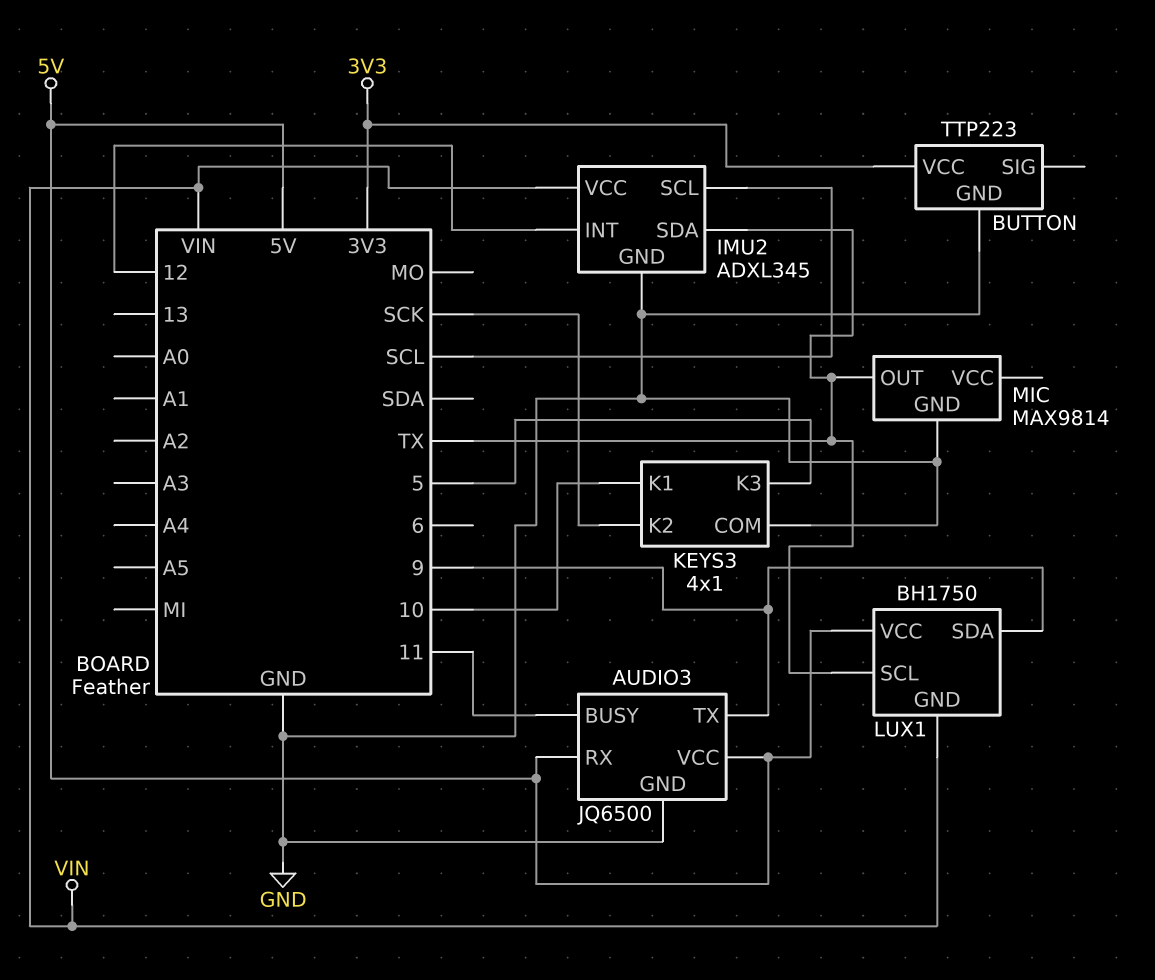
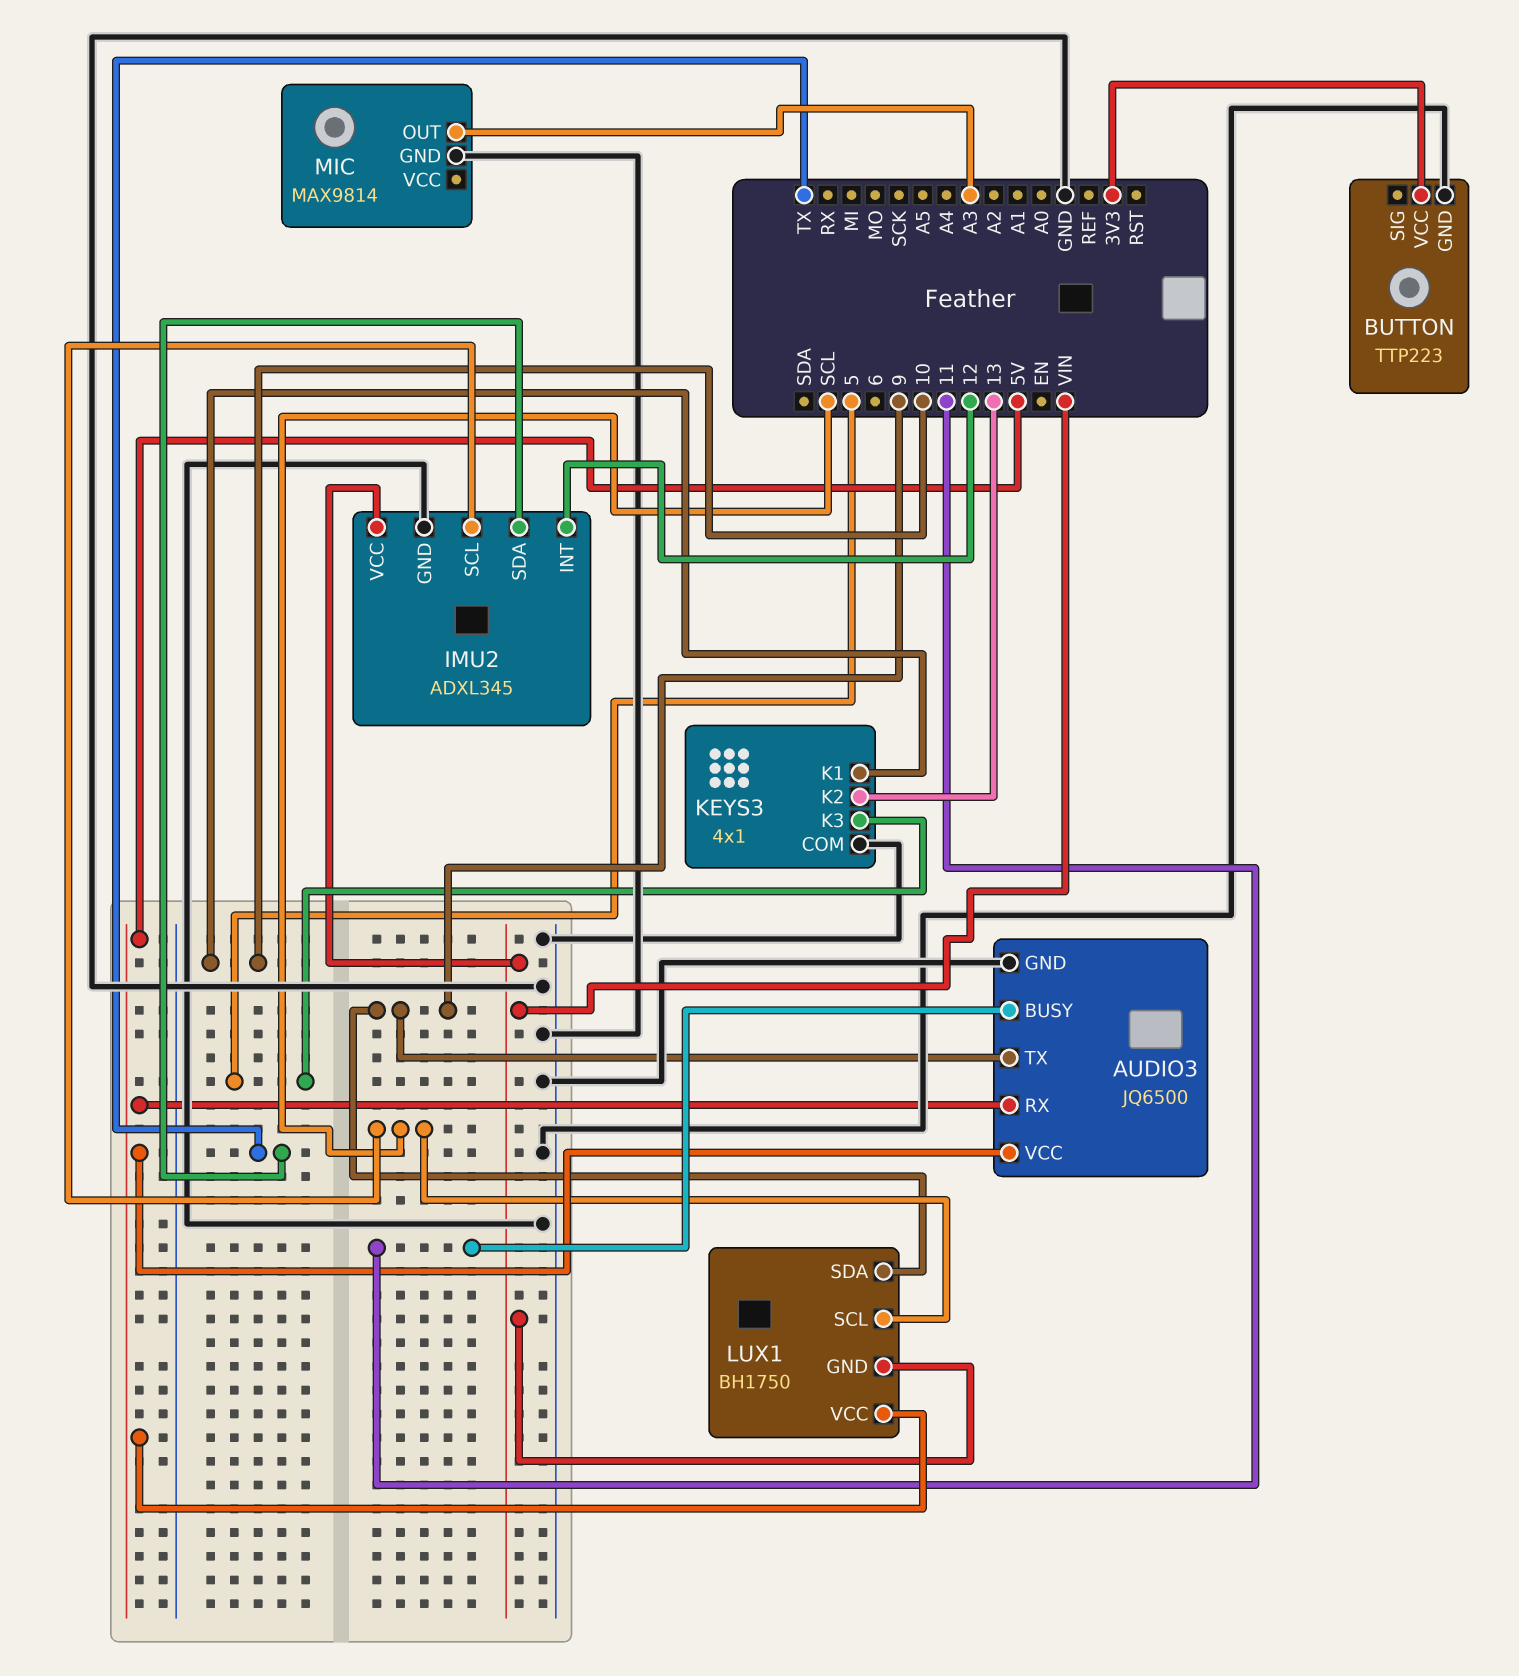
KEYS3 pin K2: SCK -> 13
LUX1 pin SCL: TX -> SCL
MIC pin OUT: TX -> A3

